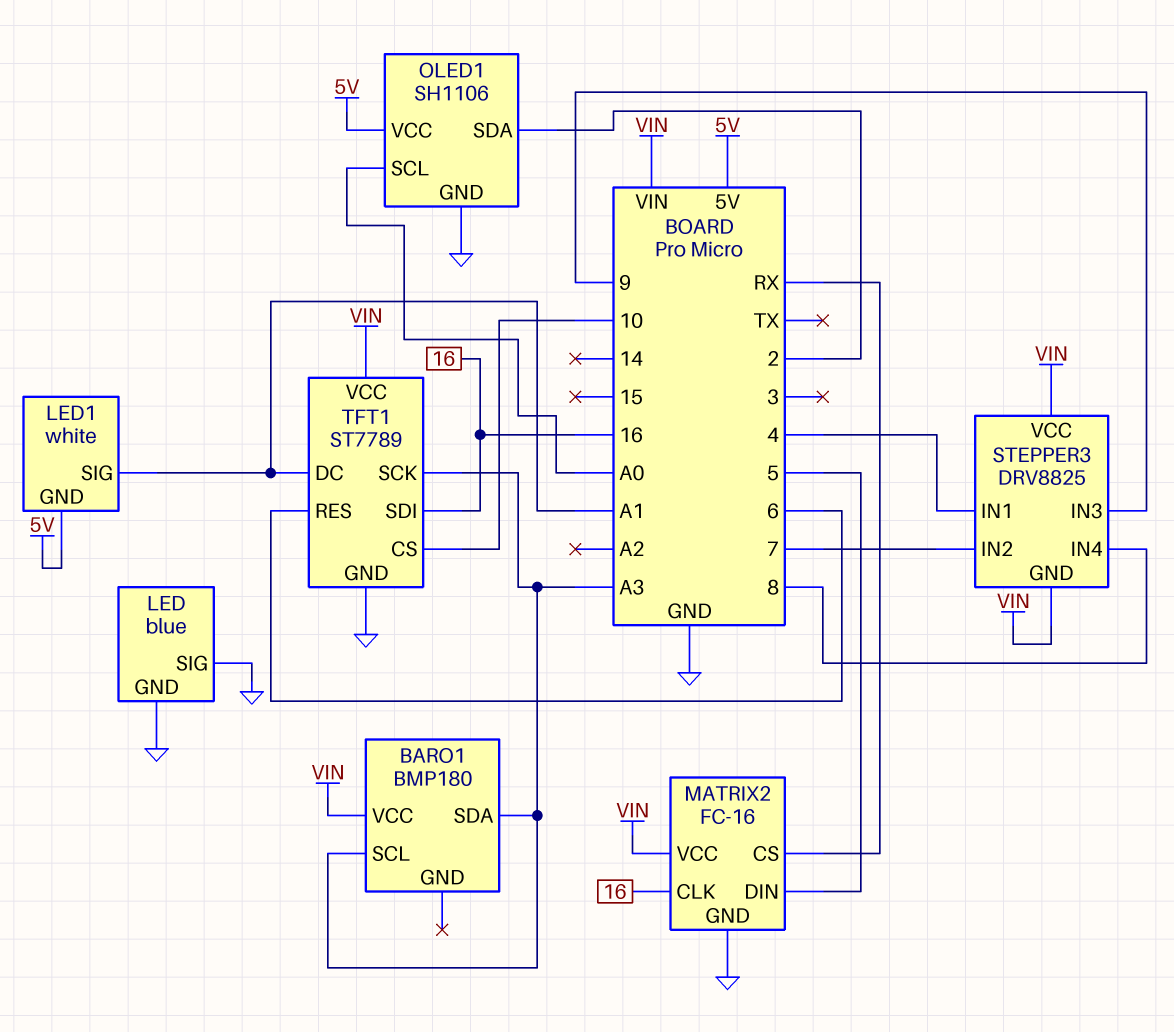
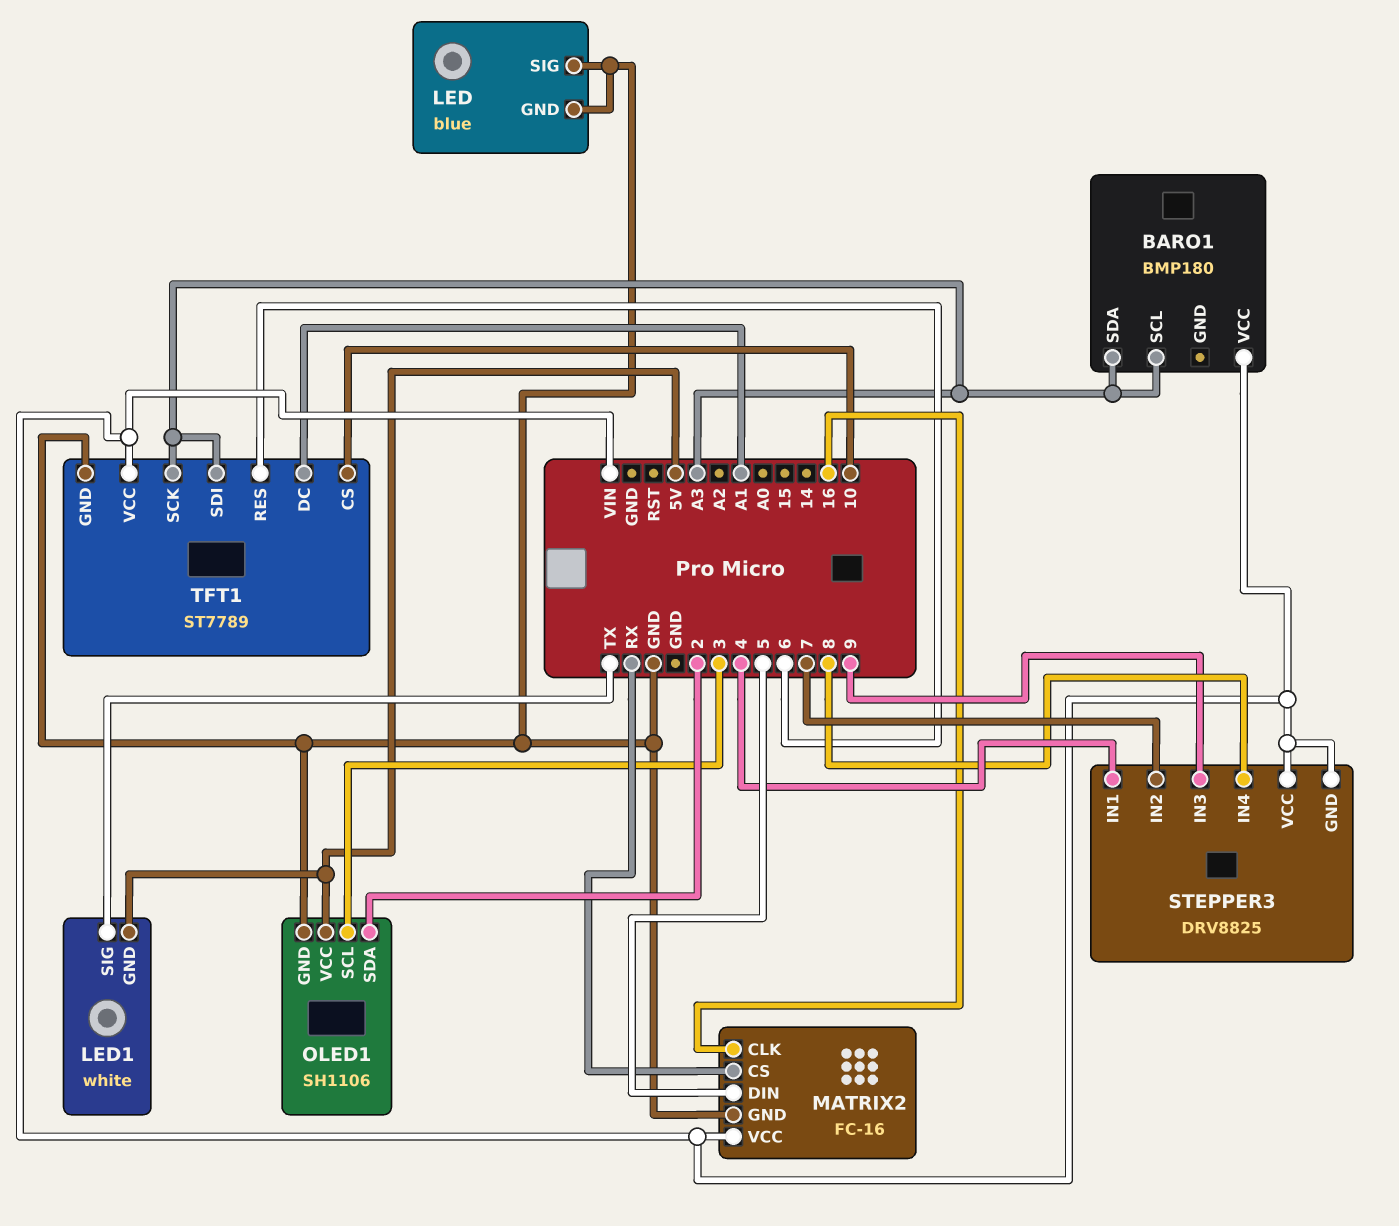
LED1 pin SIG: A1 -> TX
OLED1 pin SCL: A0 -> 3
TFT1 pin SDI: 16 -> A3

